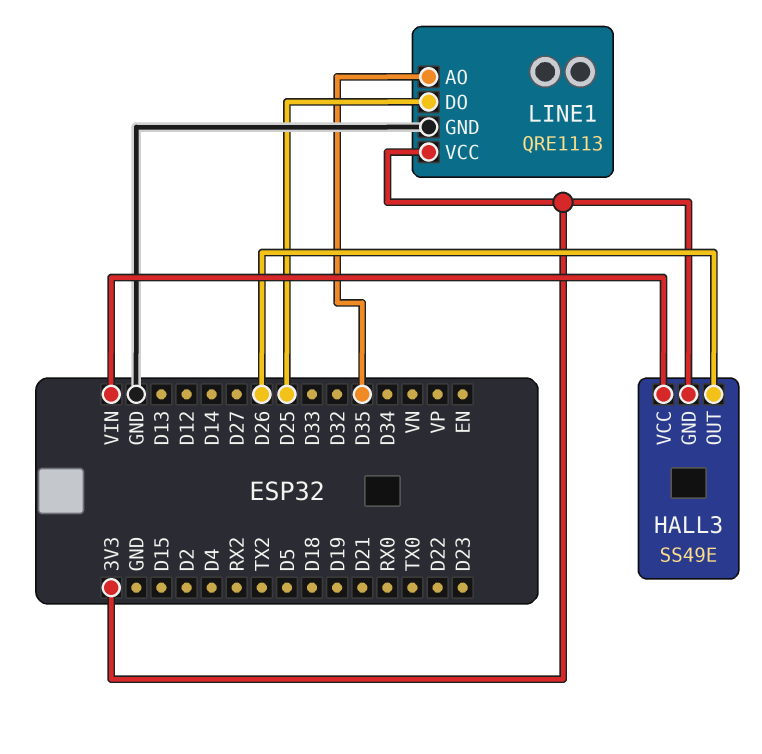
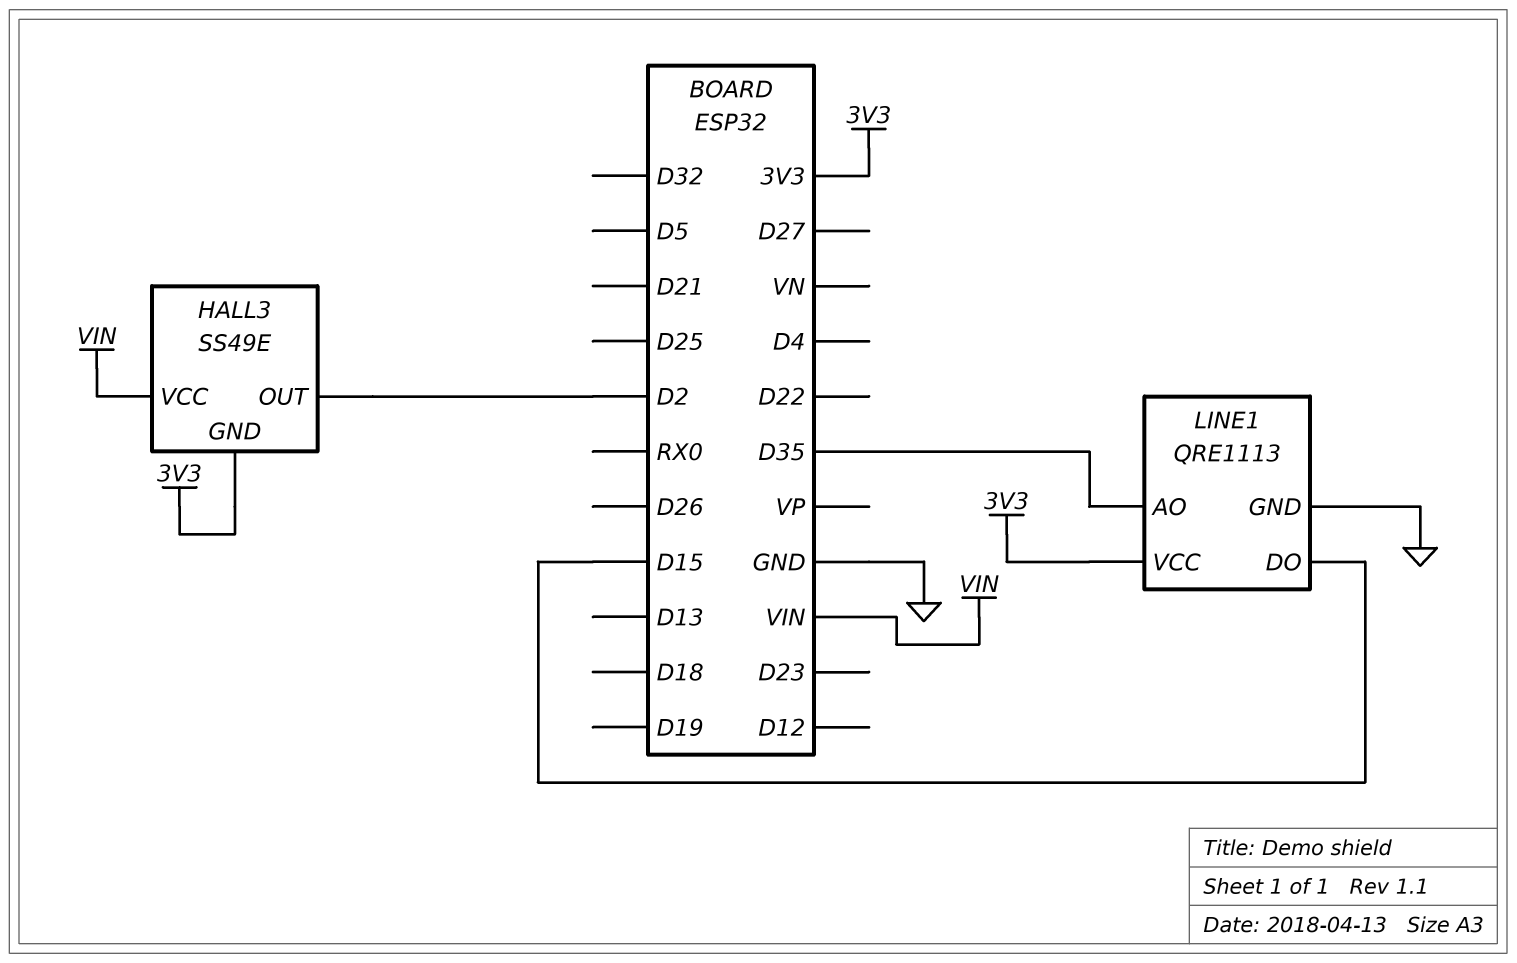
HALL3 pin OUT: D26 -> D2
LINE1 pin DO: D25 -> D15

